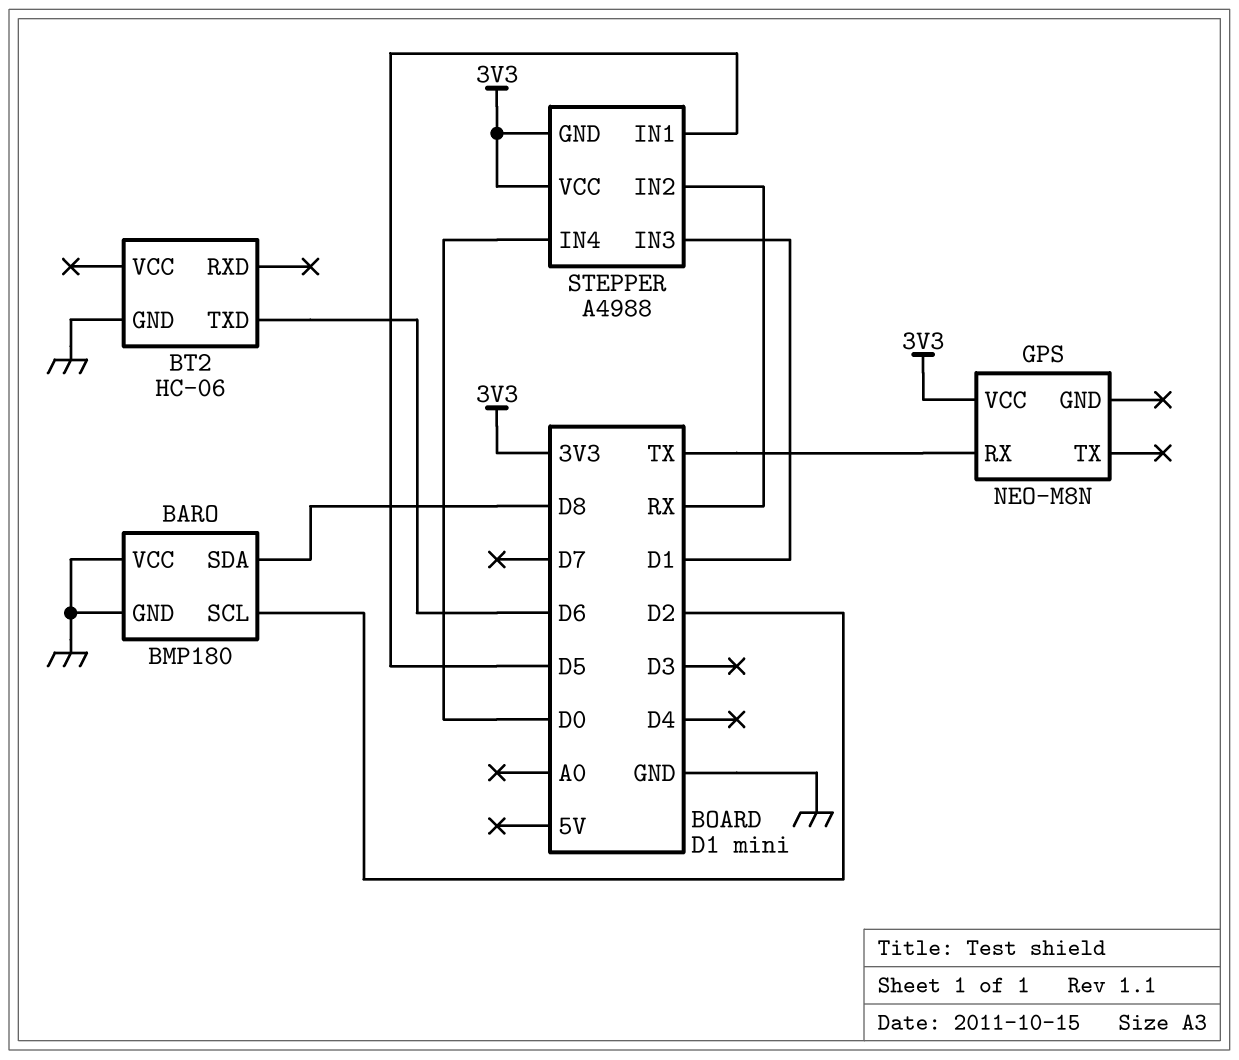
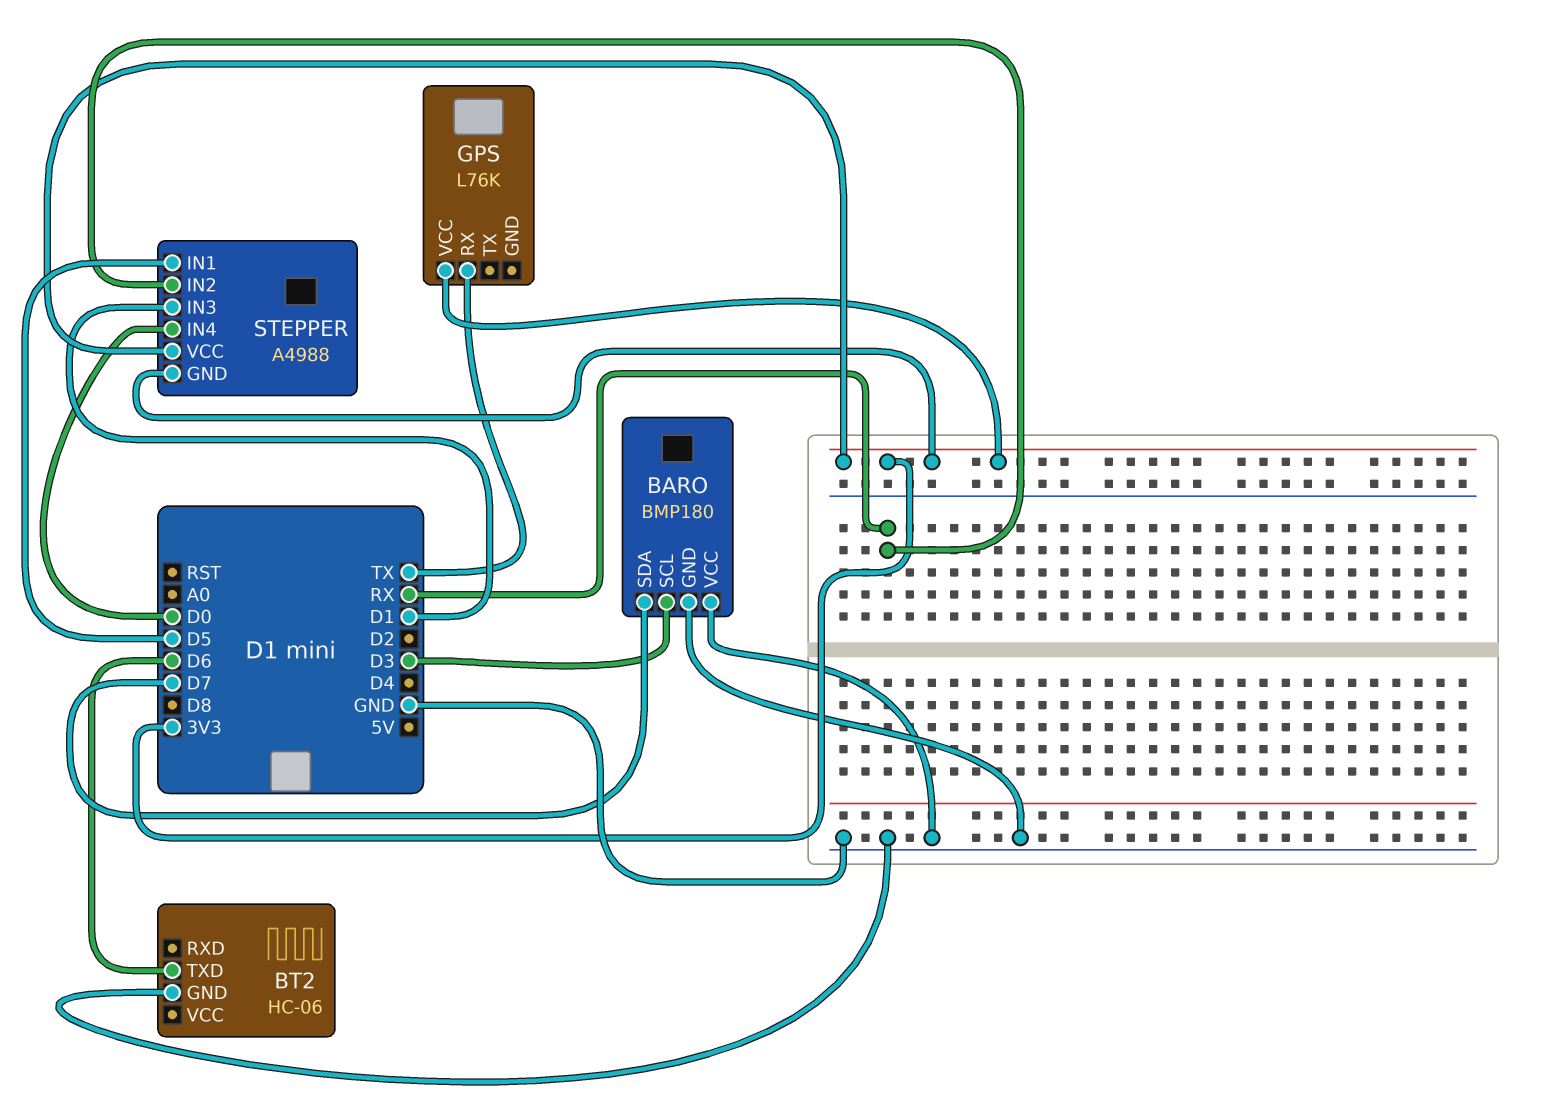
BARO pin SCL: D2 -> D3
BARO pin SDA: D8 -> D7
GPS: NEO-M8N -> L76K

